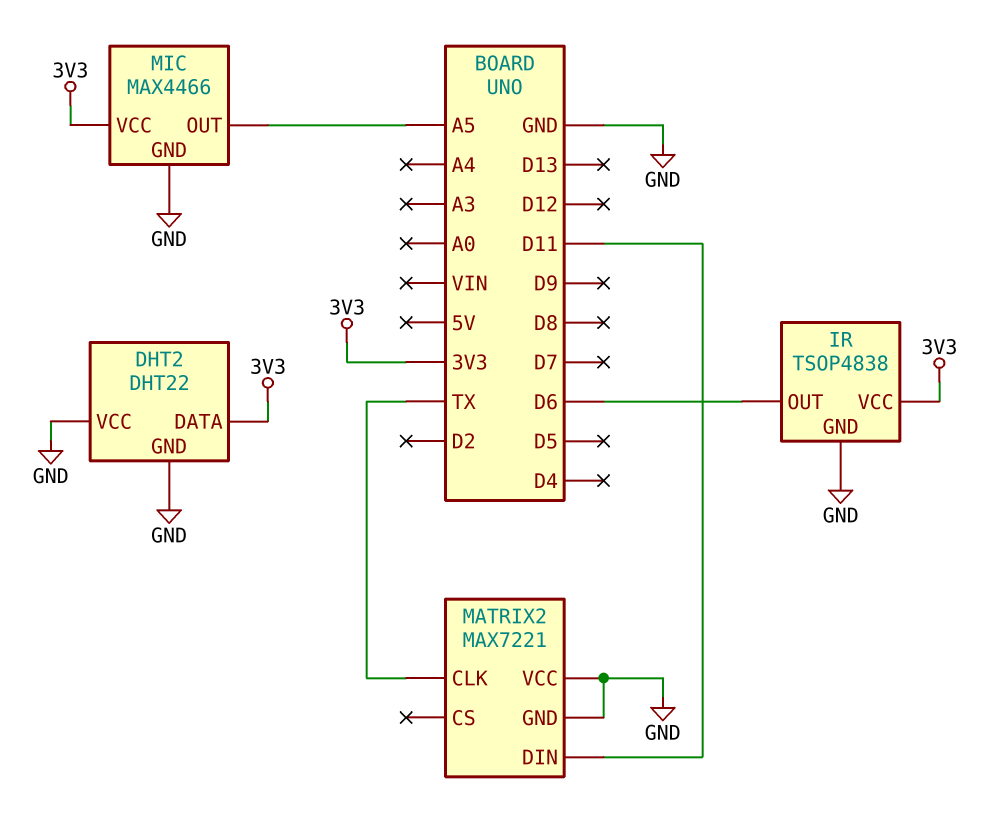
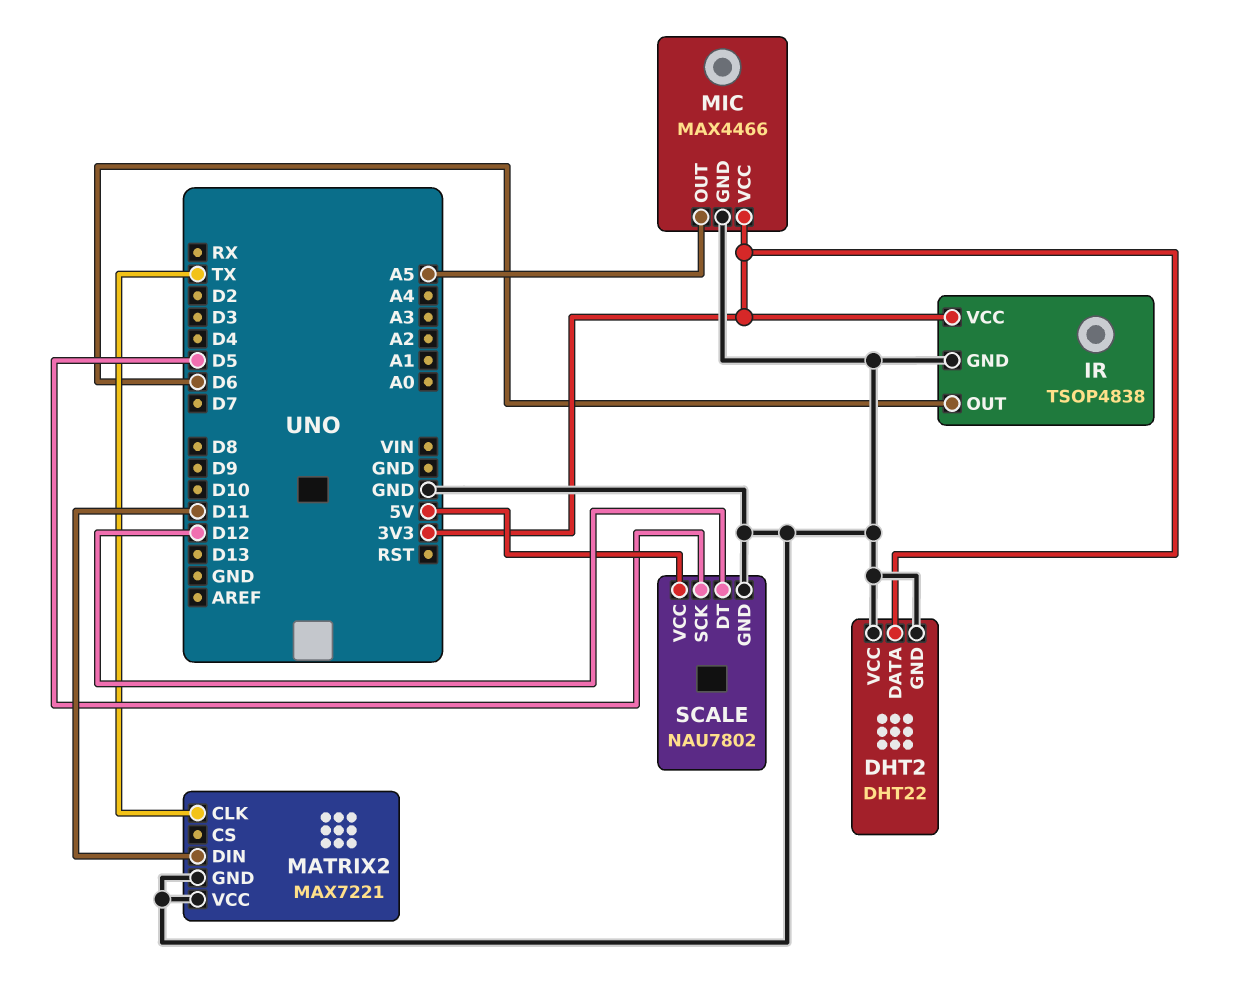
SCALE: none -> NAU7802
SCALE pin DT: none -> D12
SCALE pin GND: none -> GND
SCALE pin SCK: none -> D5
SCALE pin VCC: none -> 5V

